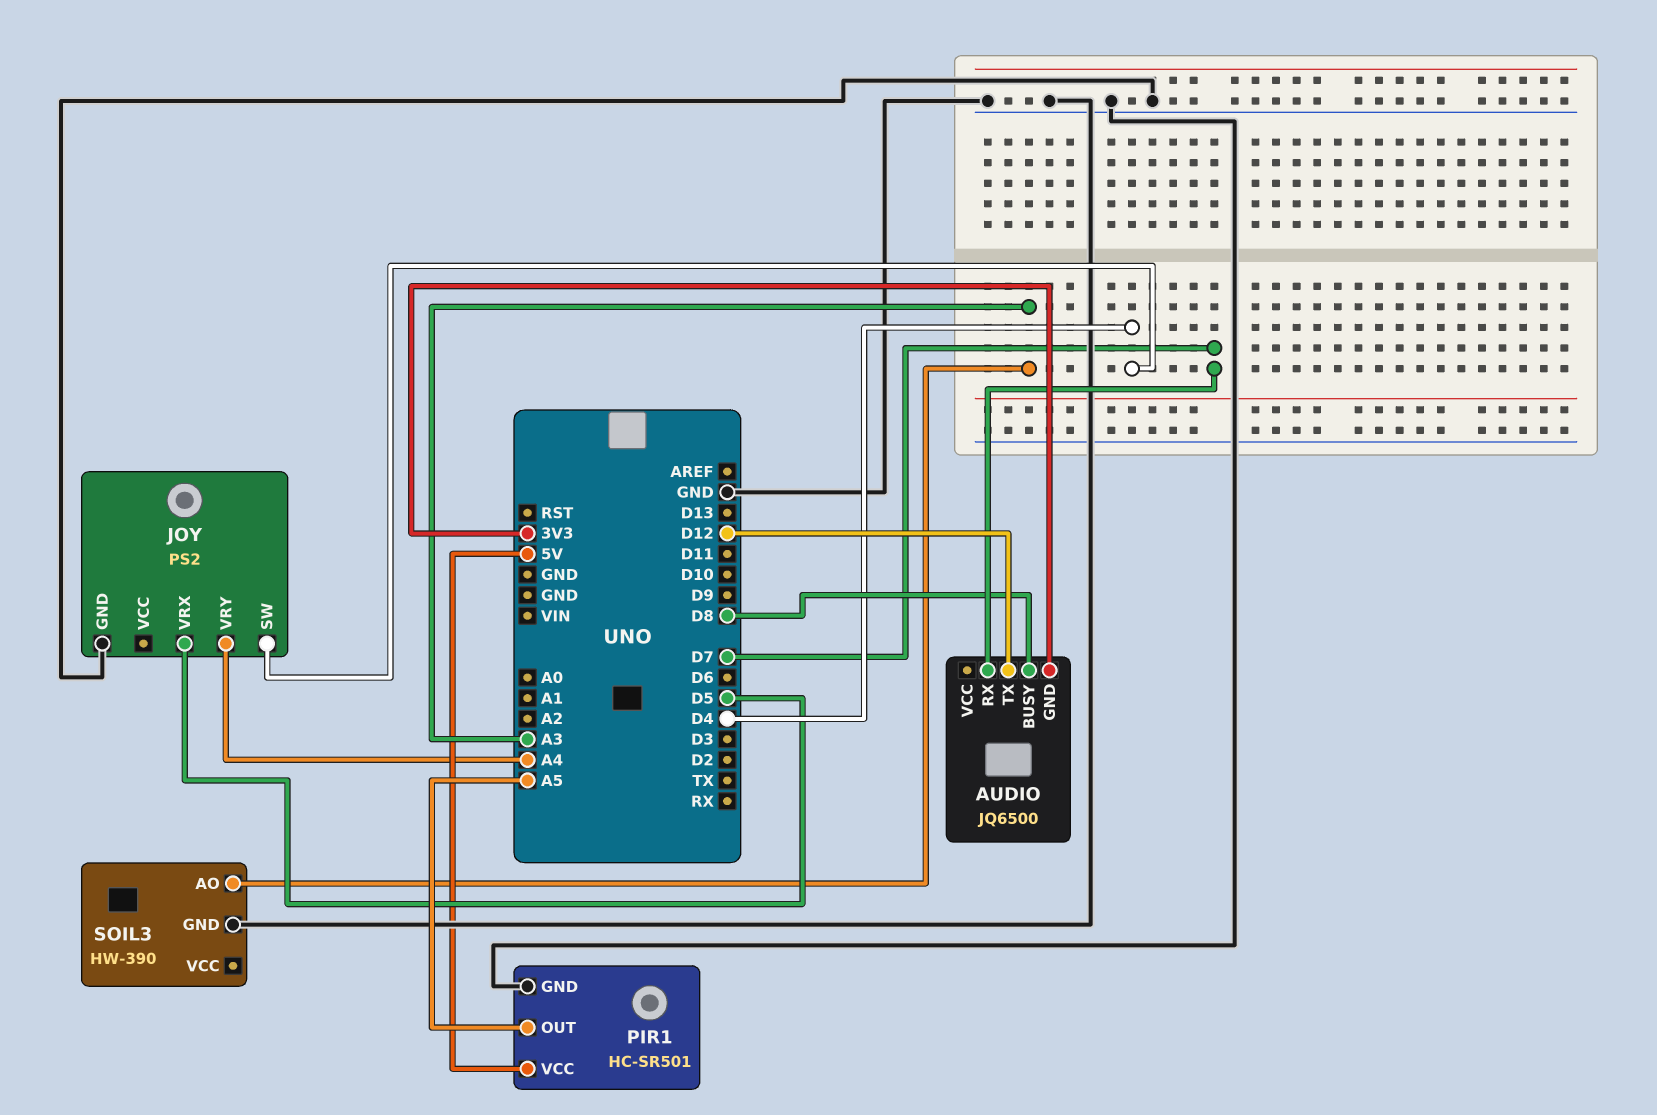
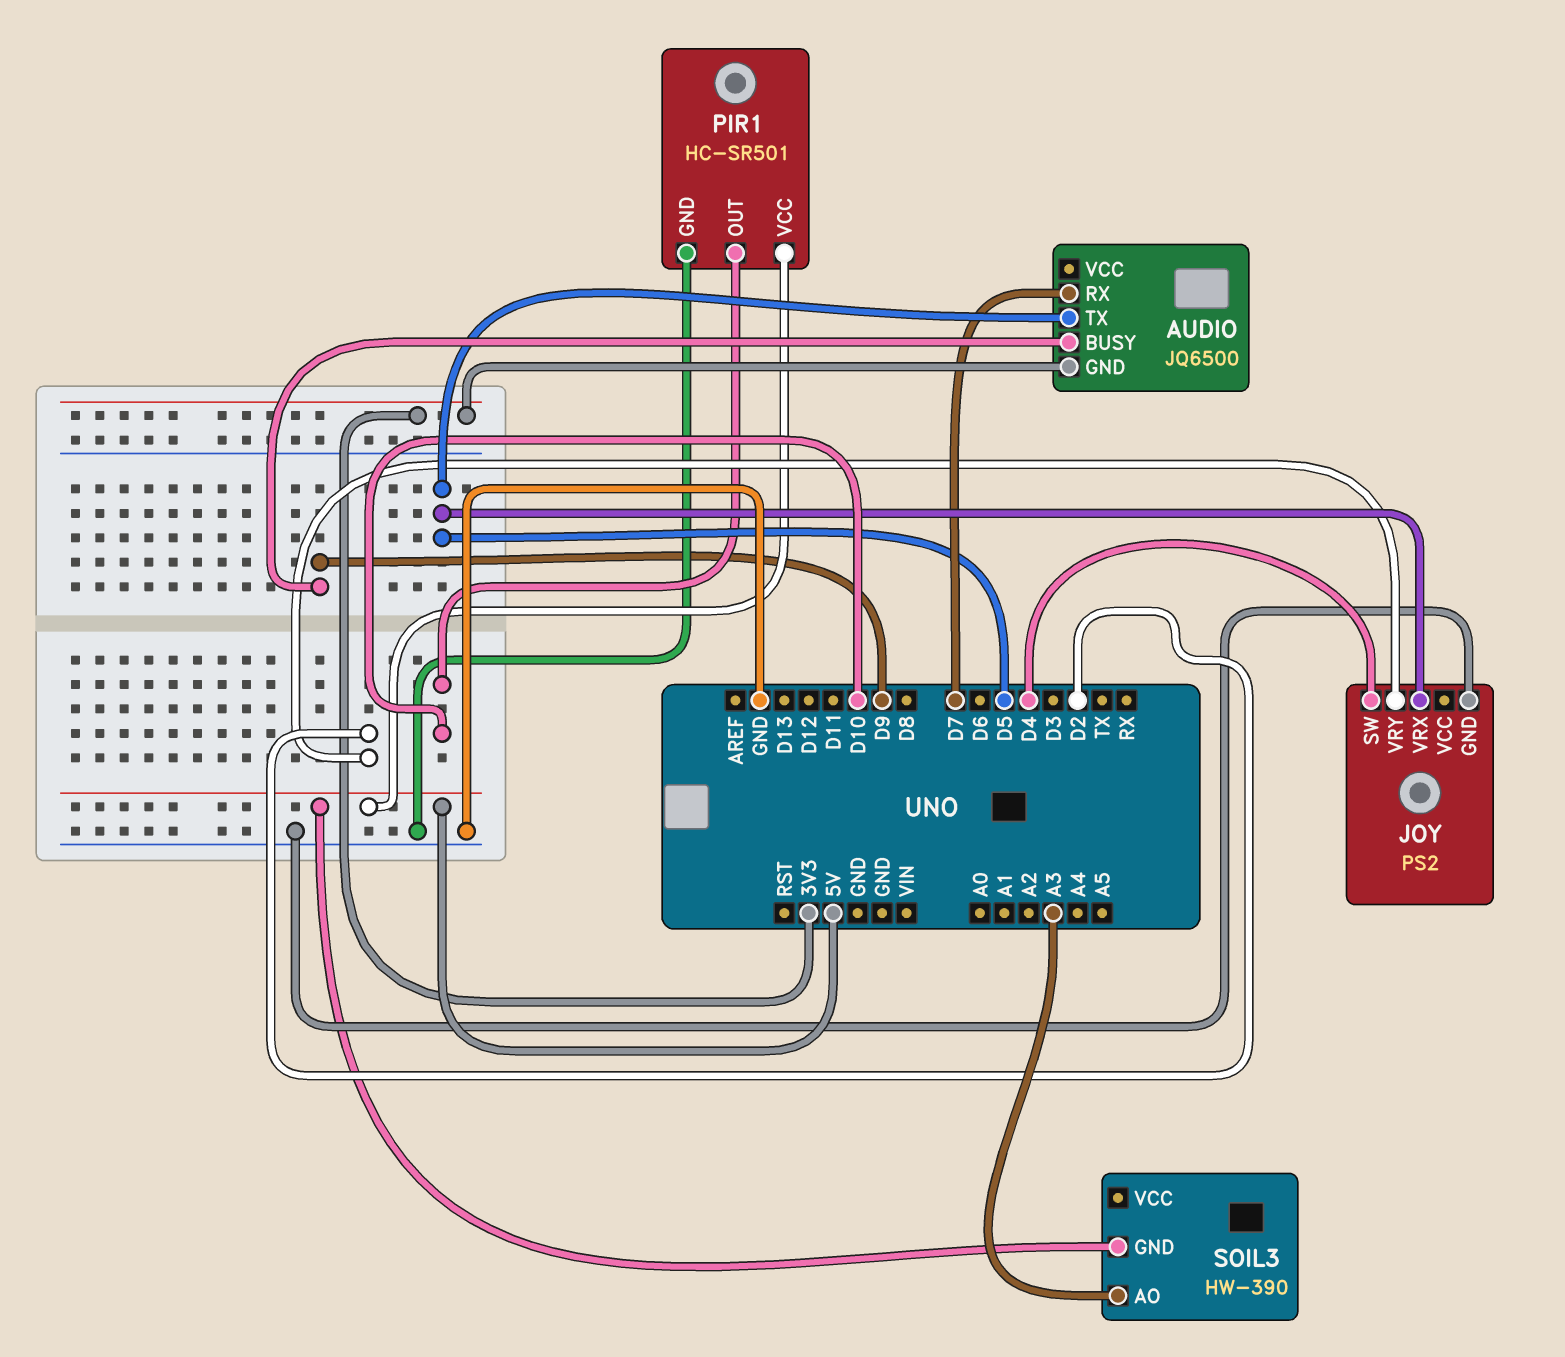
AUDIO pin BUSY: D8 -> D9
AUDIO pin TX: D12 -> D5
JOY pin VRY: A4 -> D2
PIR1 pin OUT: A5 -> D10
SOIL3 pin GND: GND -> 5V

